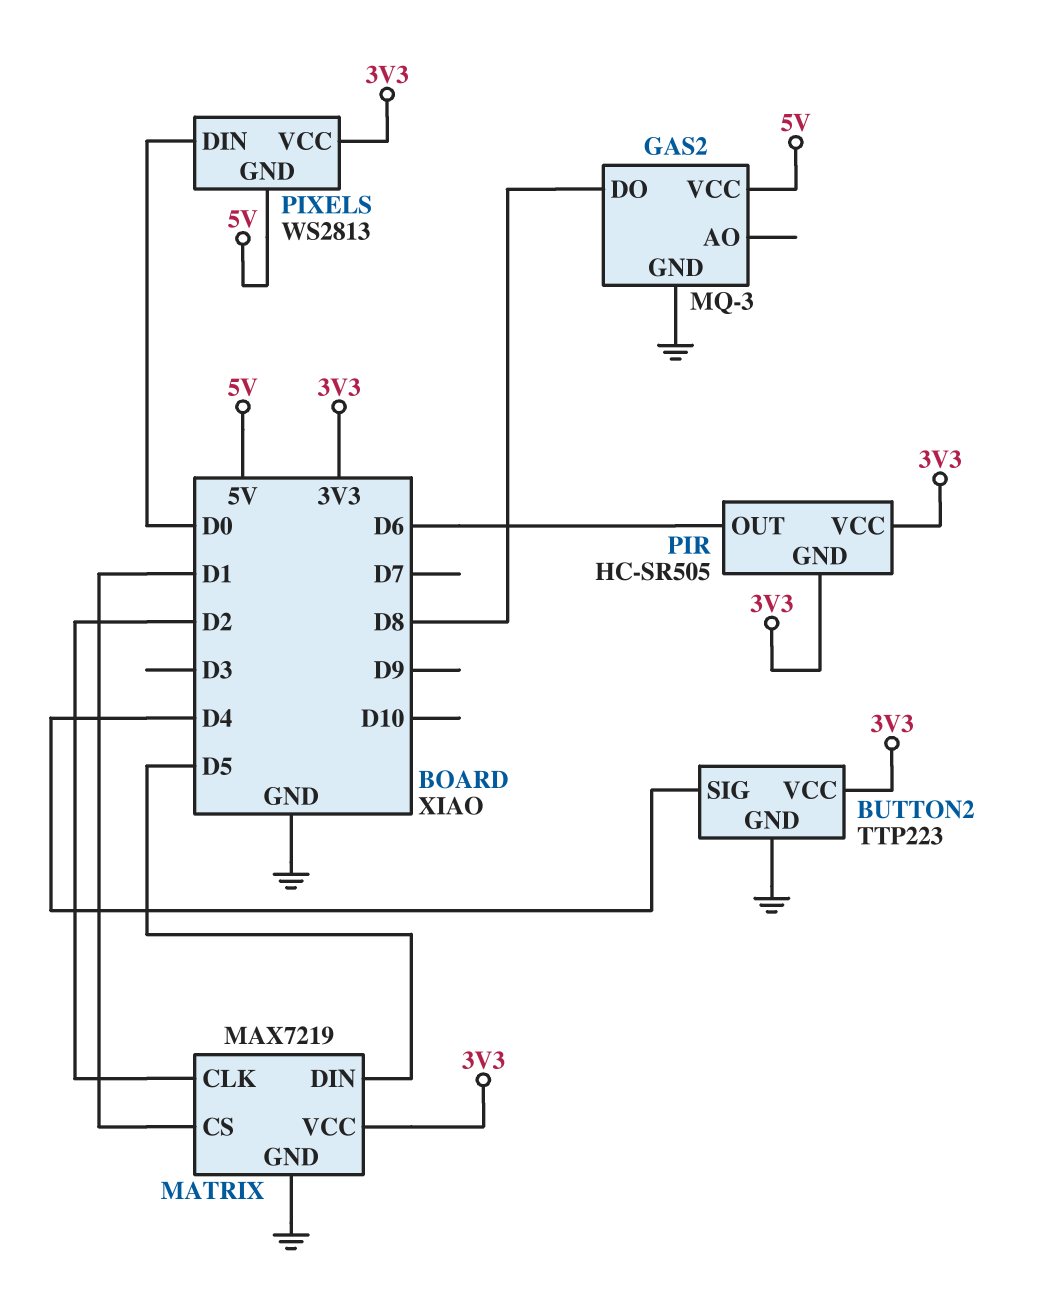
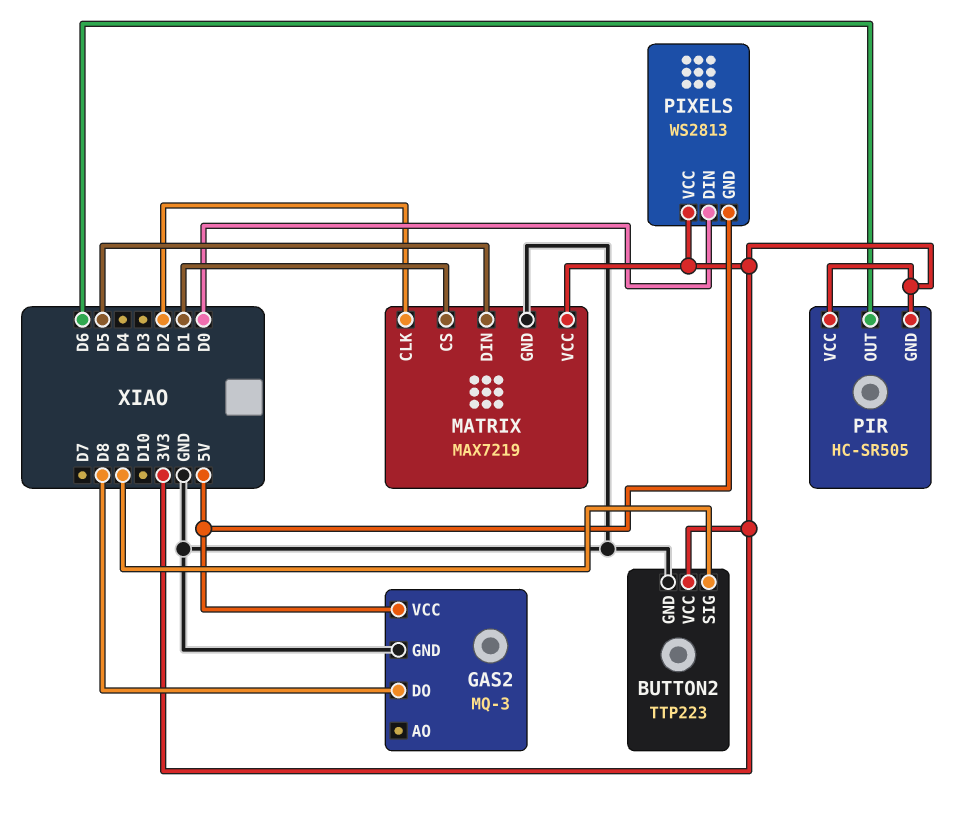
BUTTON2 pin SIG: D4 -> D9

